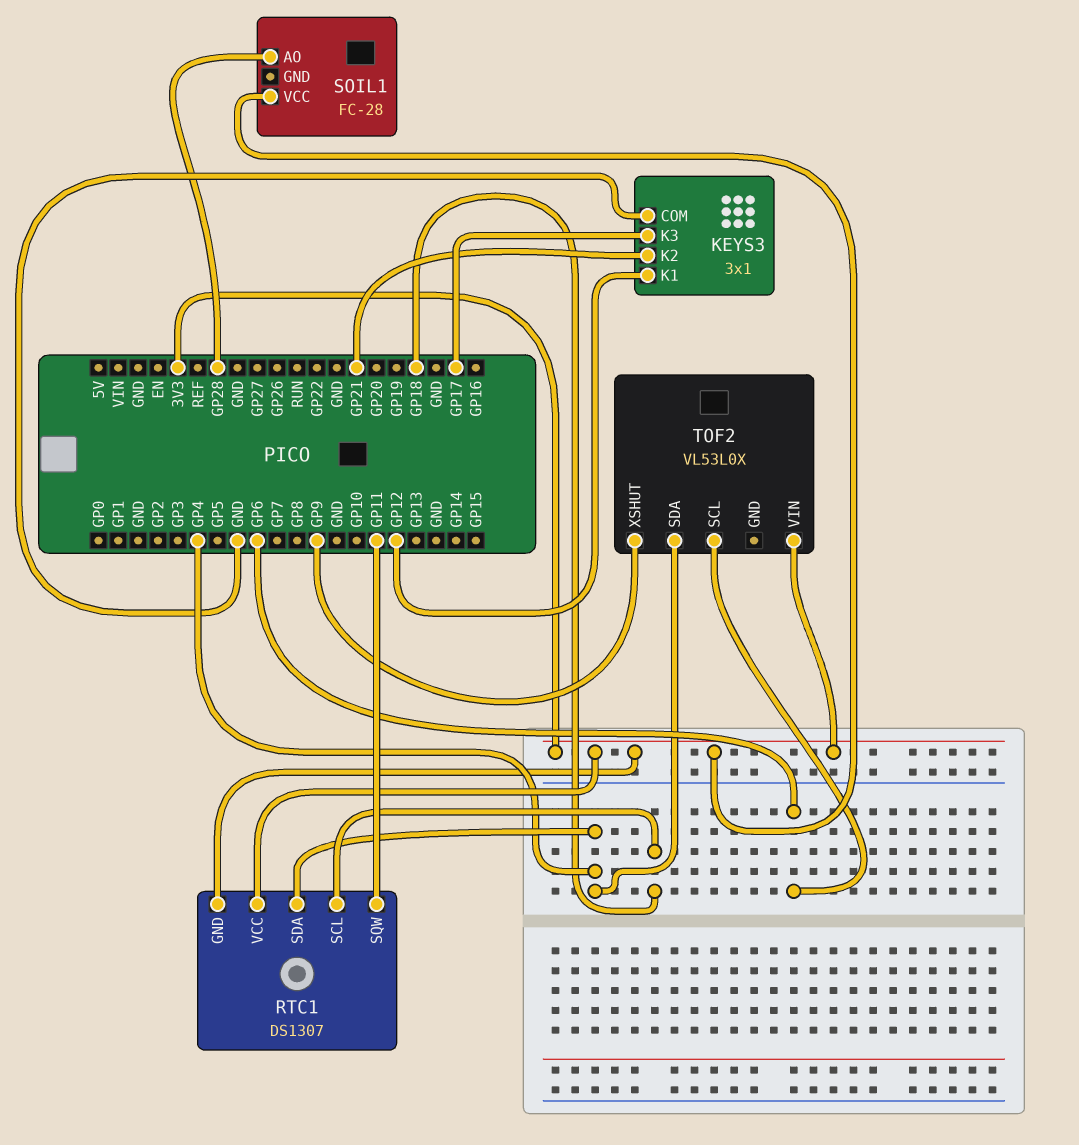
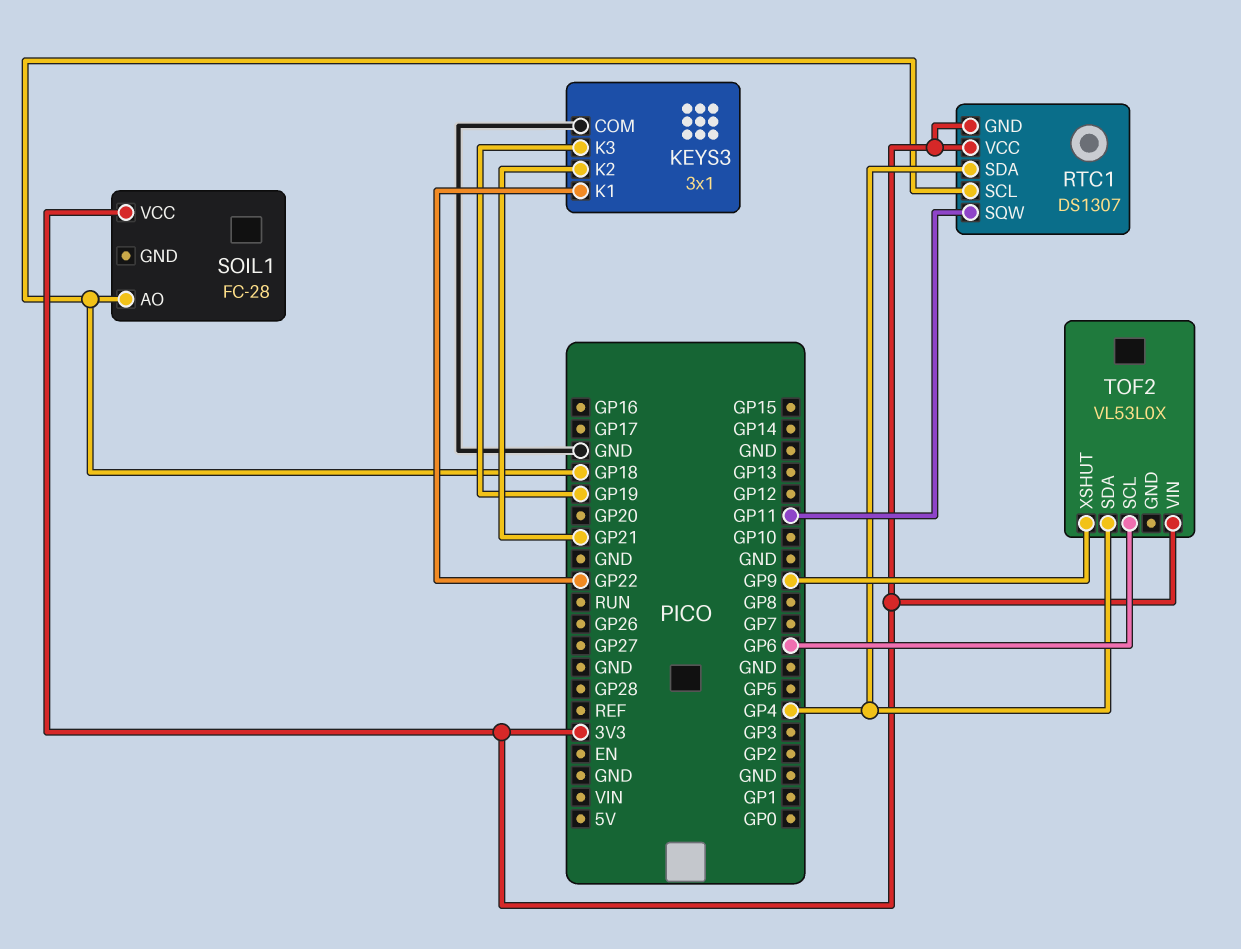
KEYS3 pin K1: GP12 -> GP22
KEYS3 pin K3: GP17 -> GP19
SOIL1 pin AO: GP28 -> GP18

